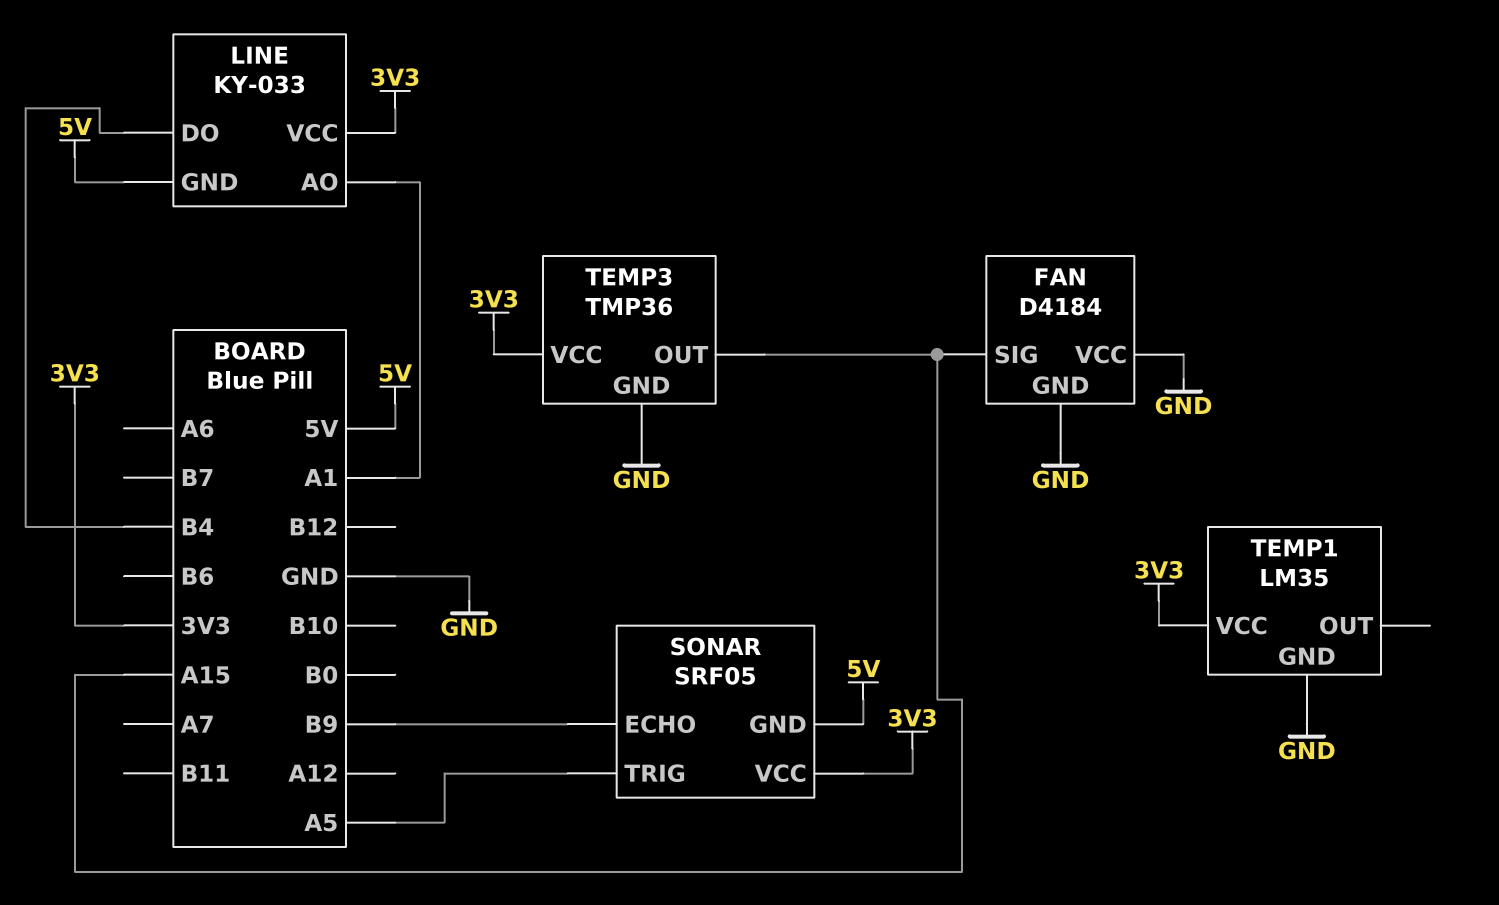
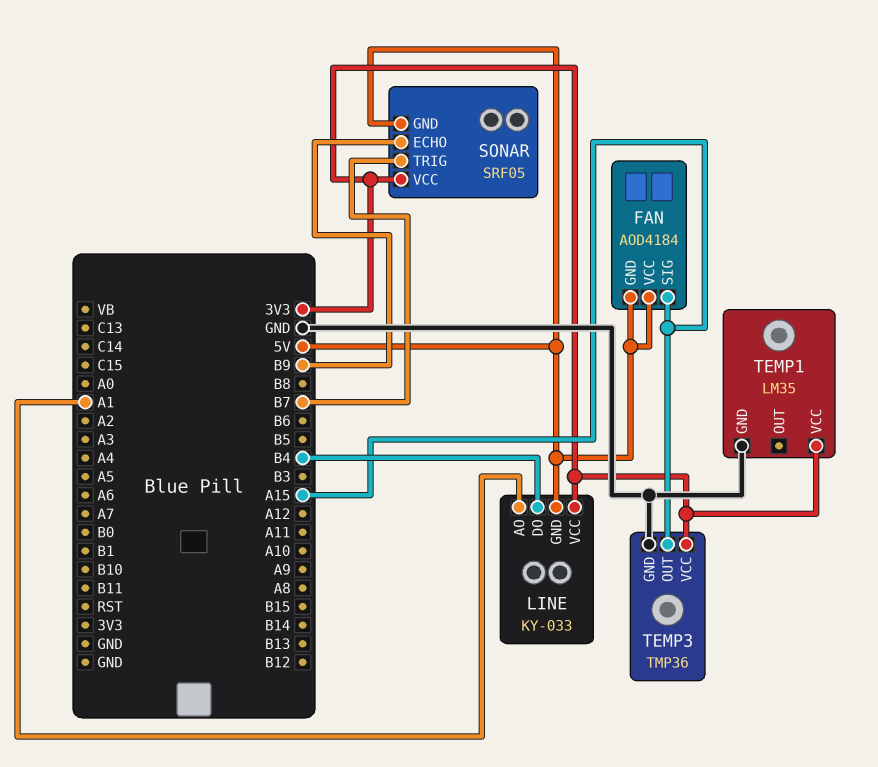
FAN: D4184 -> AOD4184
FAN pin GND: GND -> 5V
FAN pin VCC: GND -> 5V
SONAR pin TRIG: A5 -> B7

